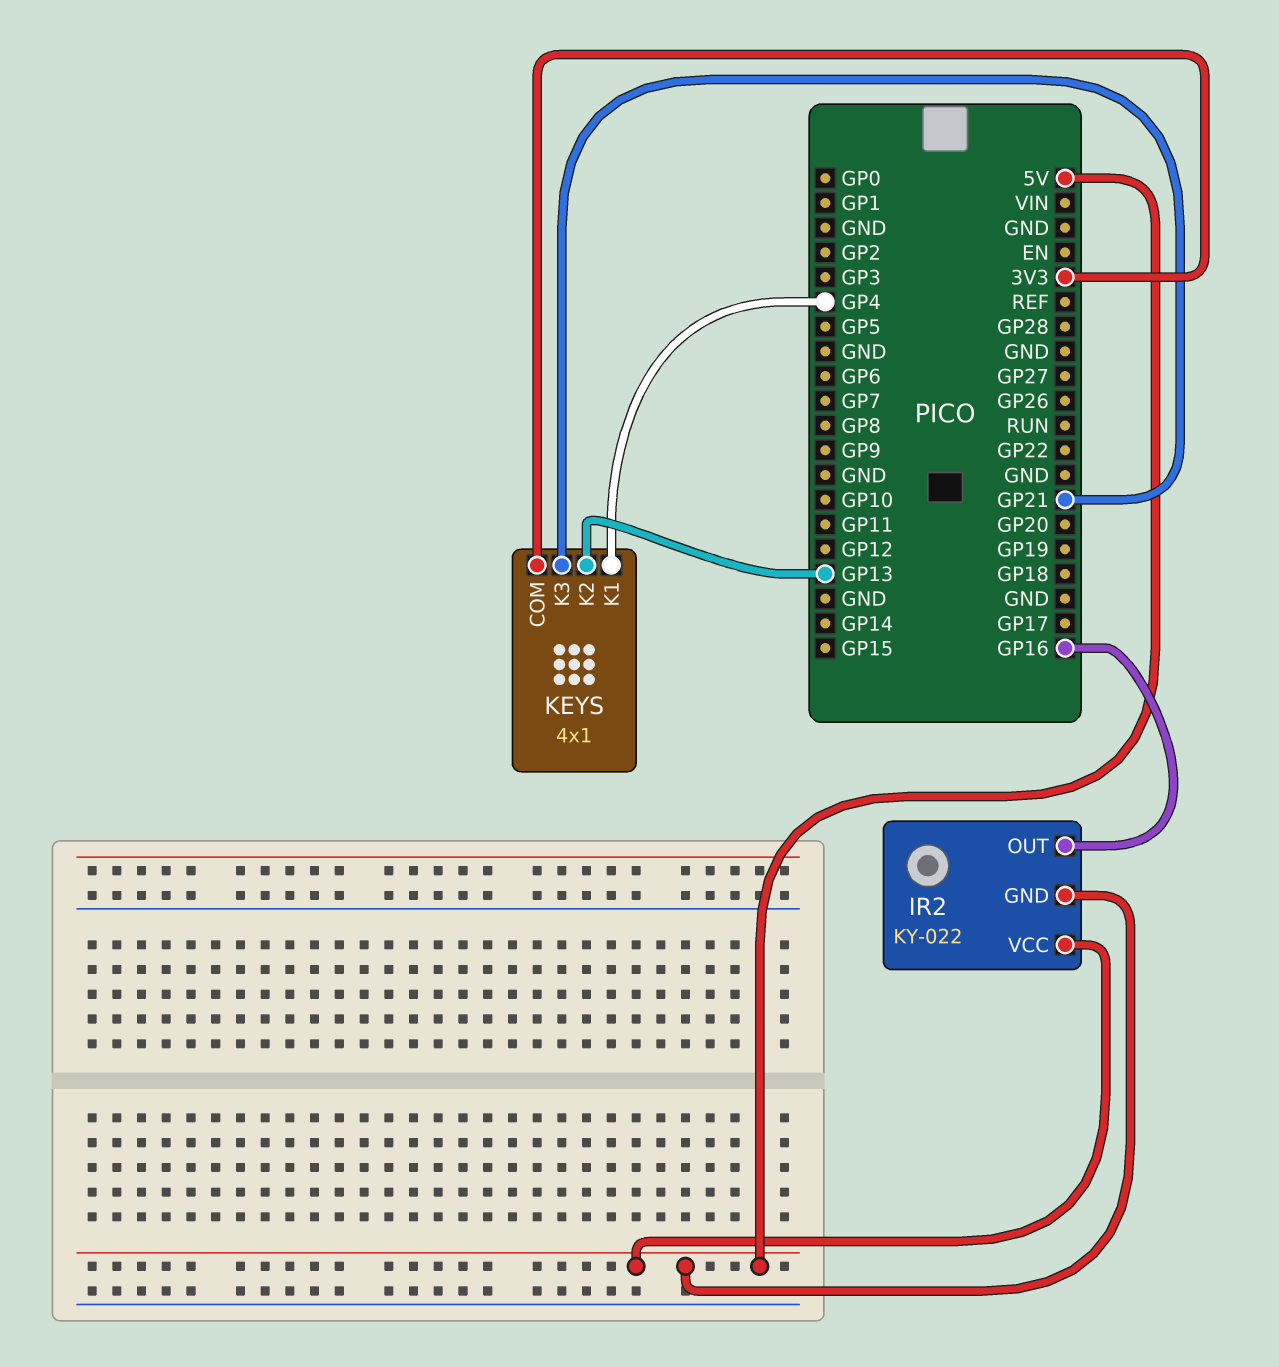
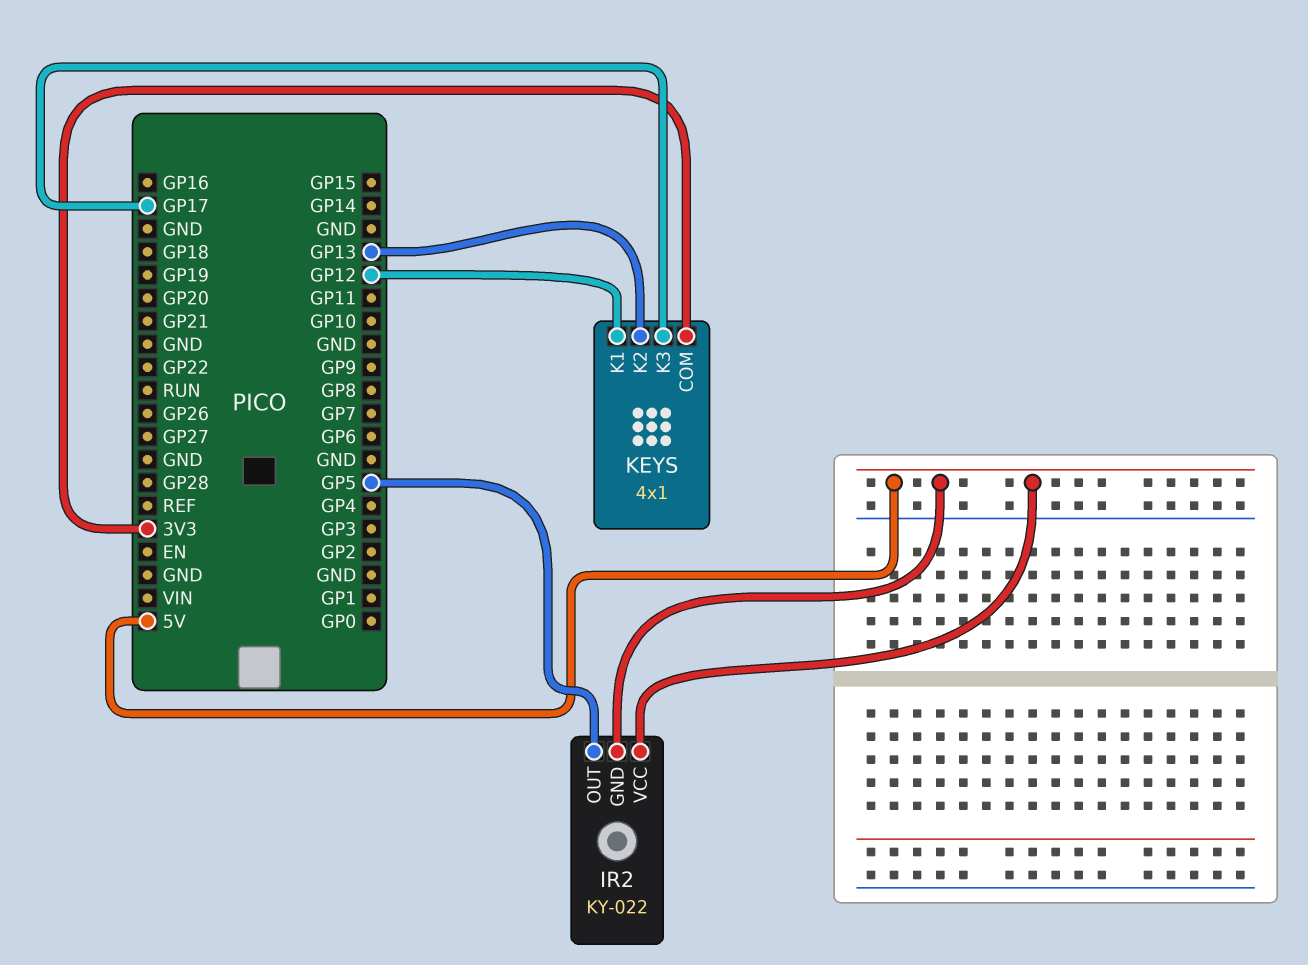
IR2 pin OUT: GP16 -> GP5
KEYS pin K1: GP4 -> GP12
KEYS pin K3: GP21 -> GP17

